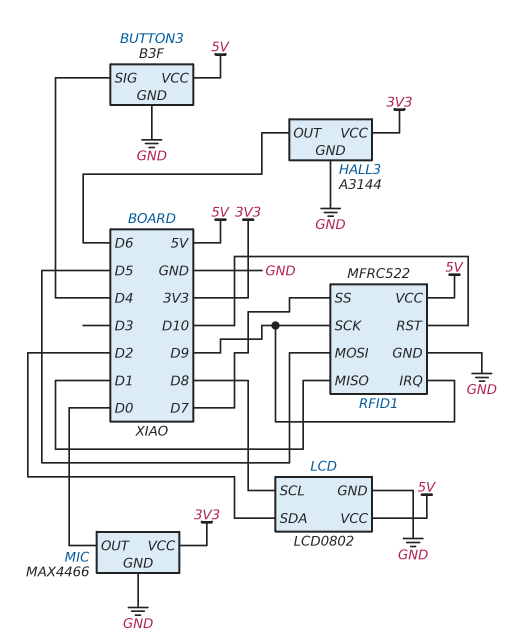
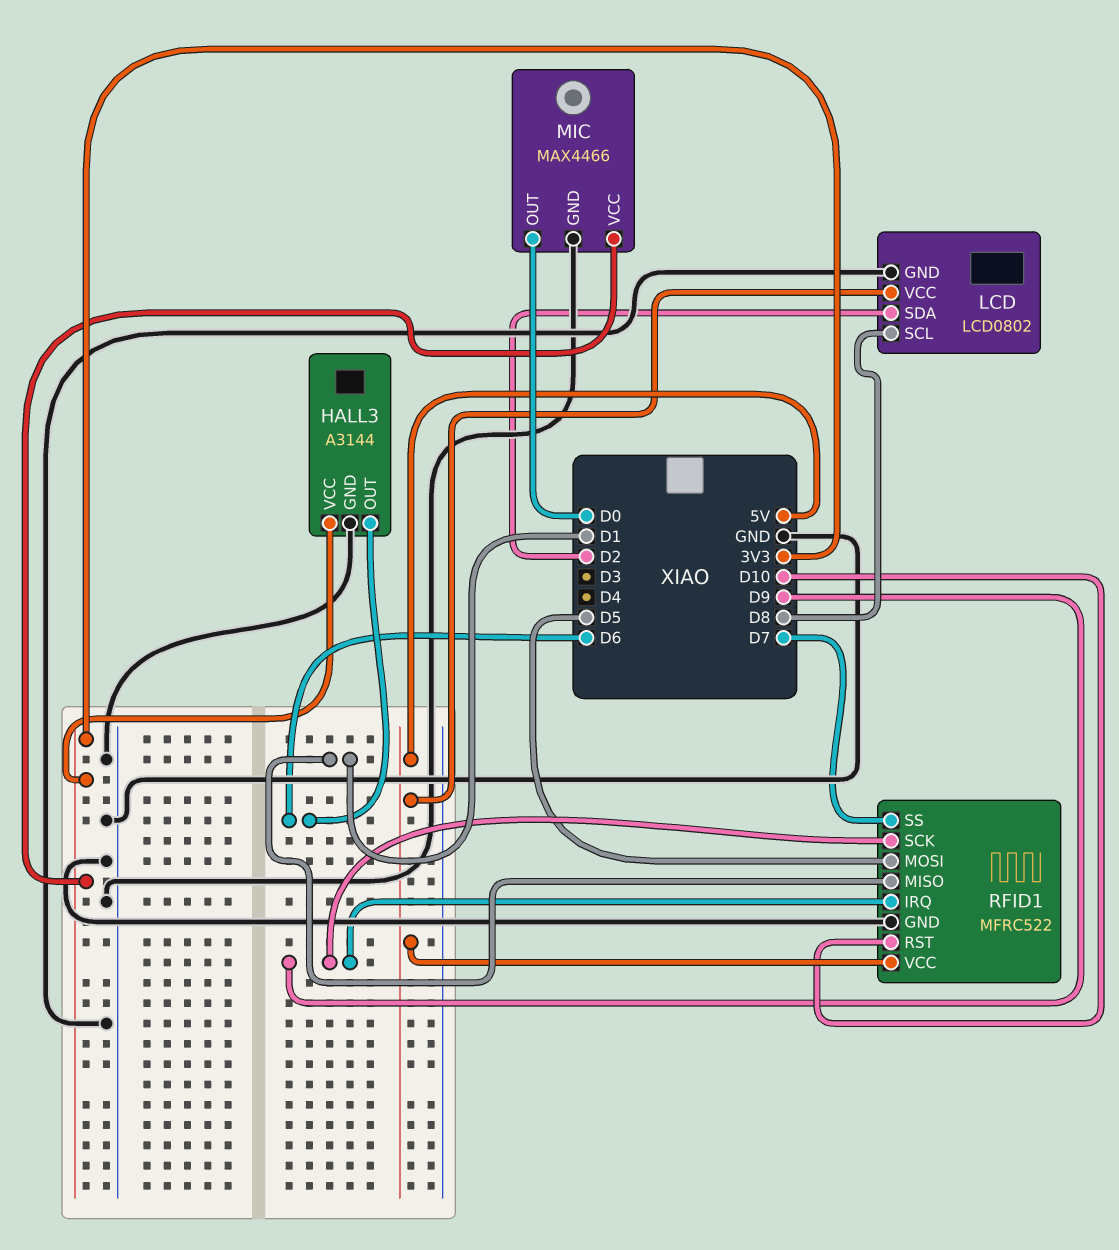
BUTTON3: B3F -> none
BUTTON3 pin GND: GND -> none
BUTTON3 pin SIG: D4 -> none
BUTTON3 pin VCC: 5V -> none

